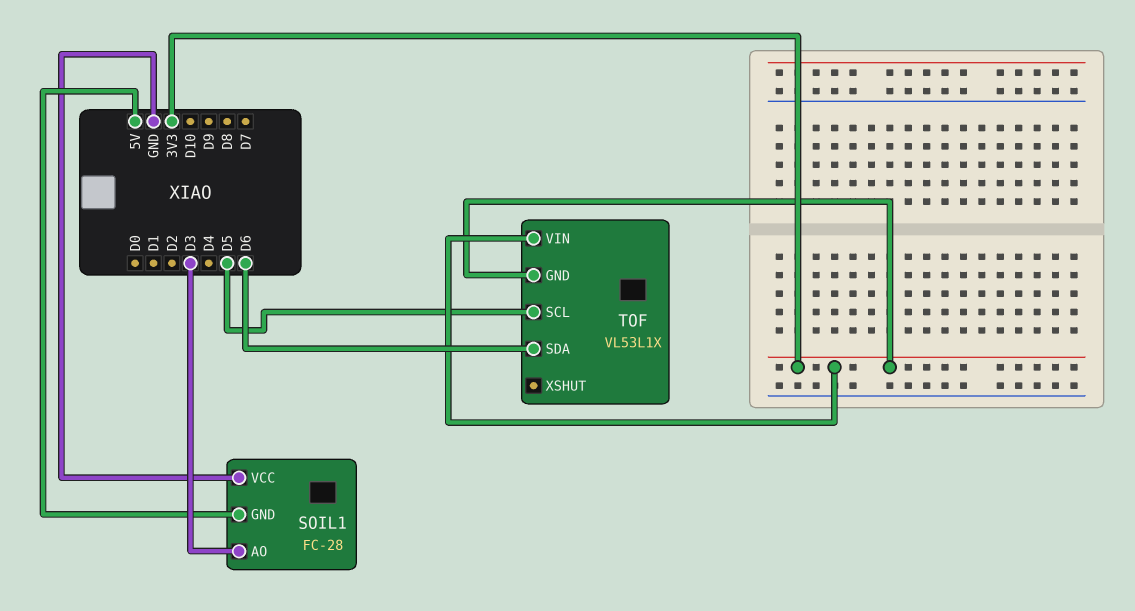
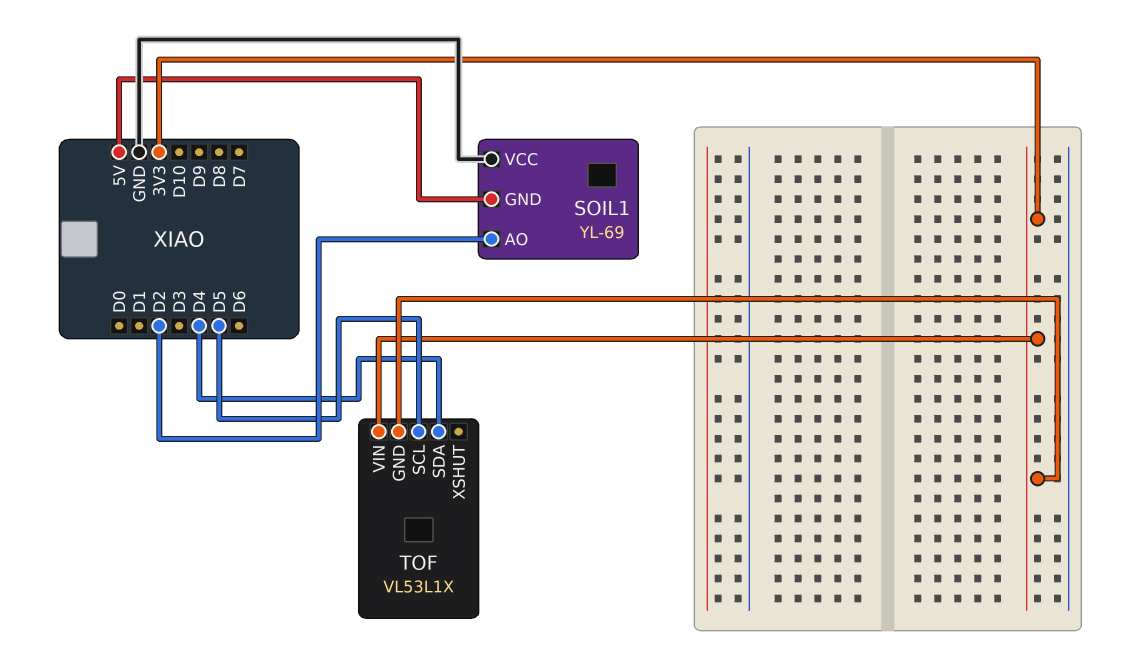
SOIL1: FC-28 -> YL-69
SOIL1 pin AO: D3 -> D2
TOF pin SDA: D6 -> D4

